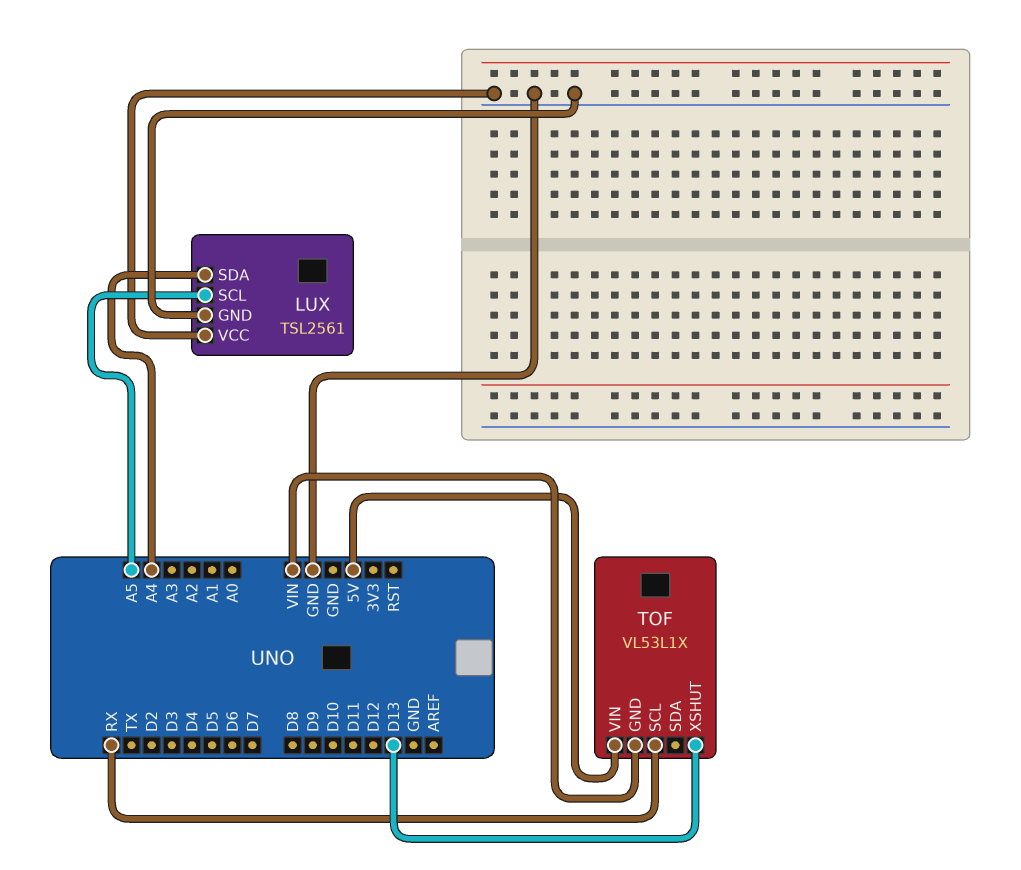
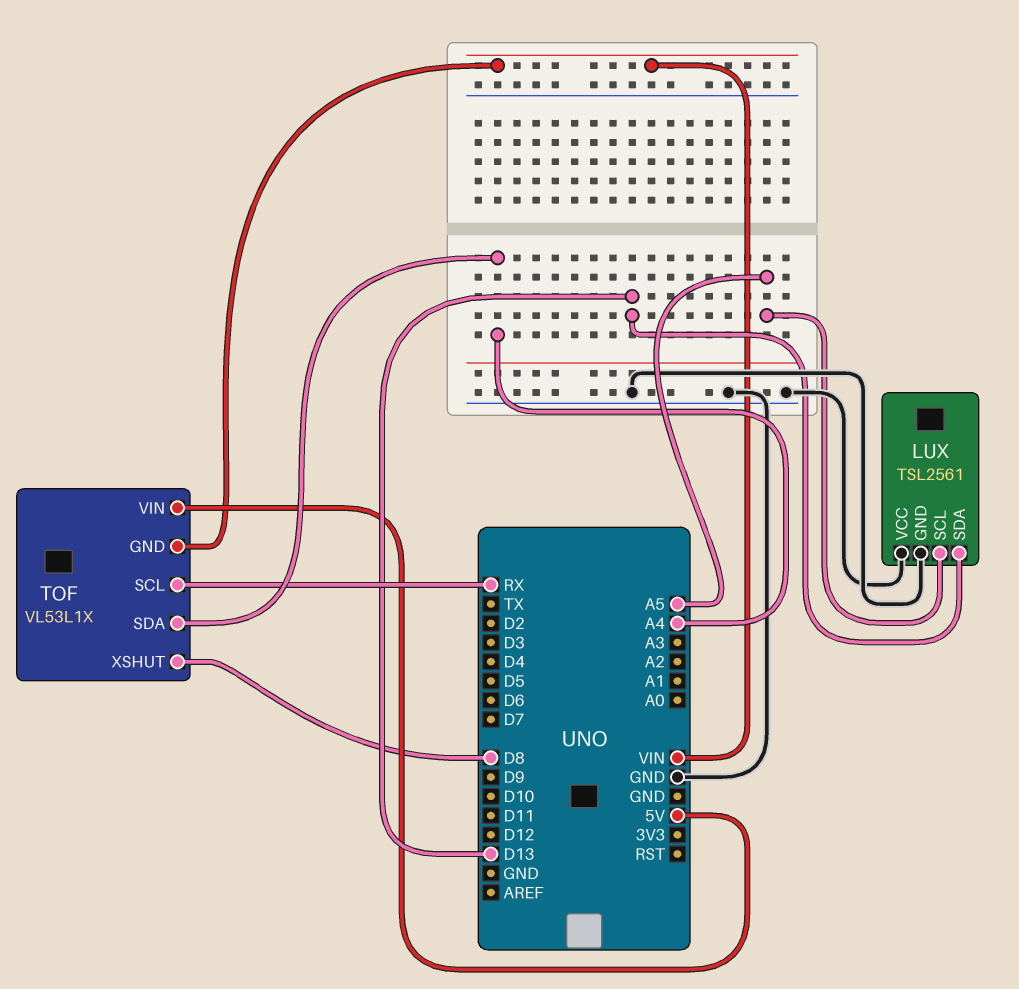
LUX pin SDA: A4 -> D13
TOF pin SDA: none -> A4
TOF pin XSHUT: D13 -> D8

